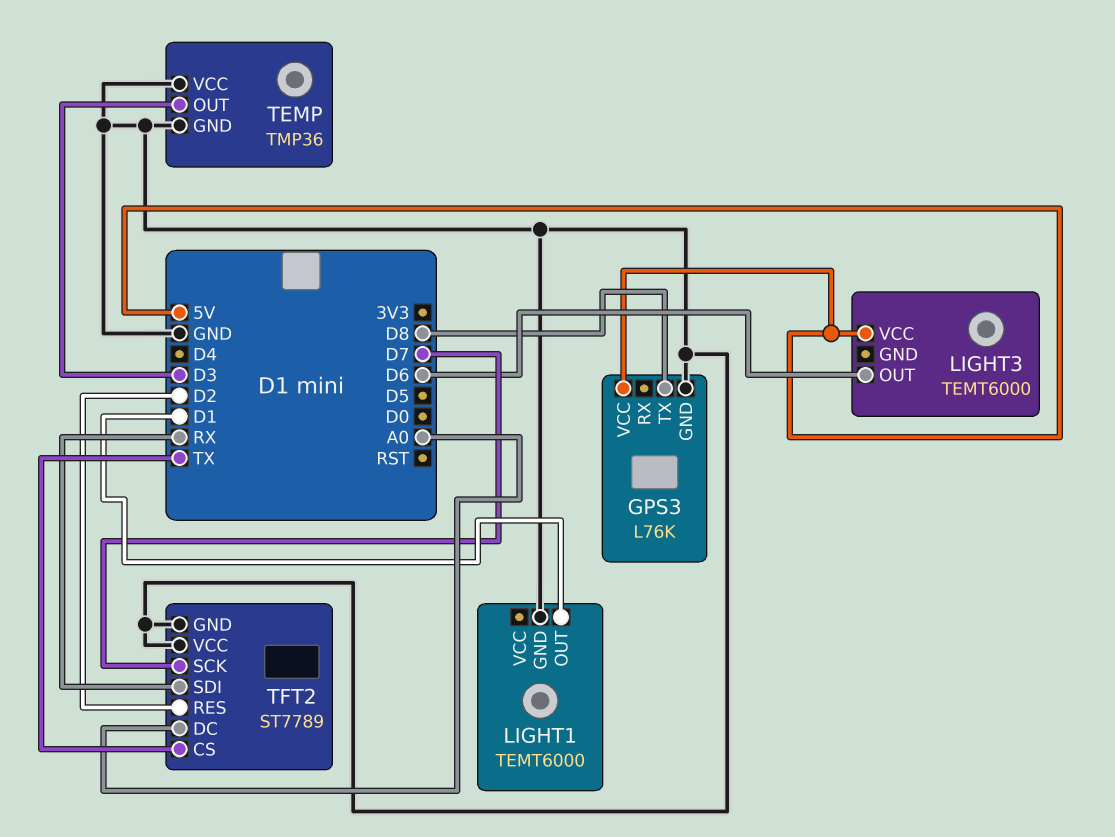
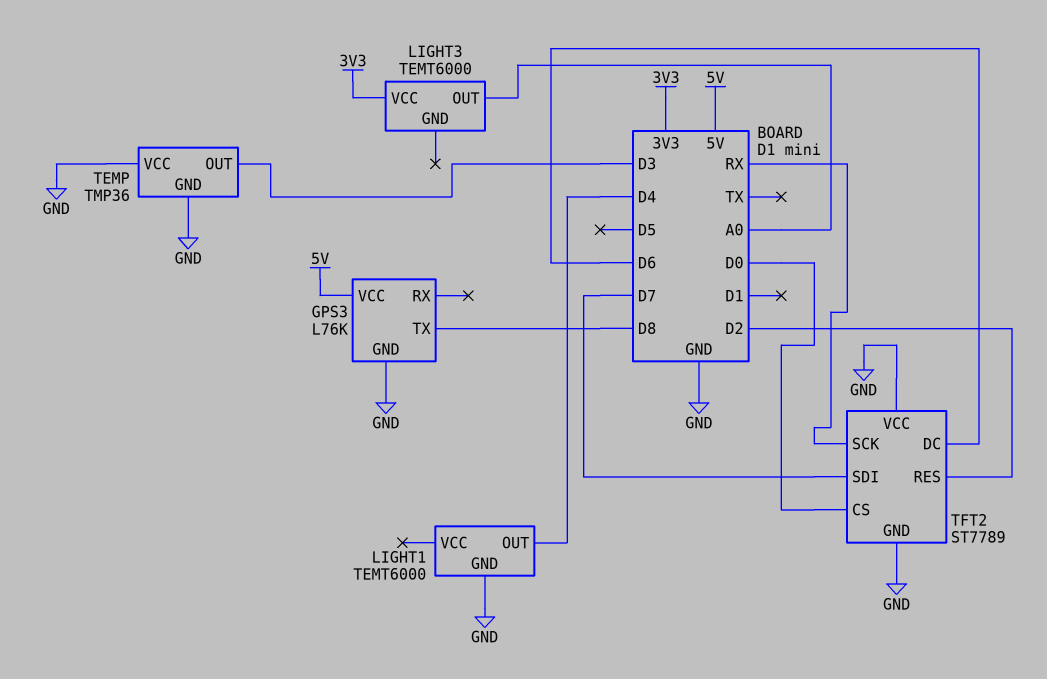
LIGHT1 pin OUT: D1 -> D4
LIGHT3 pin OUT: D6 -> A0
LIGHT3 pin VCC: 5V -> 3V3
TFT2 pin CS: TX -> D0
TFT2 pin DC: A0 -> D6
TFT2 pin SCK: D7 -> RX
TFT2 pin SDI: RX -> D7

